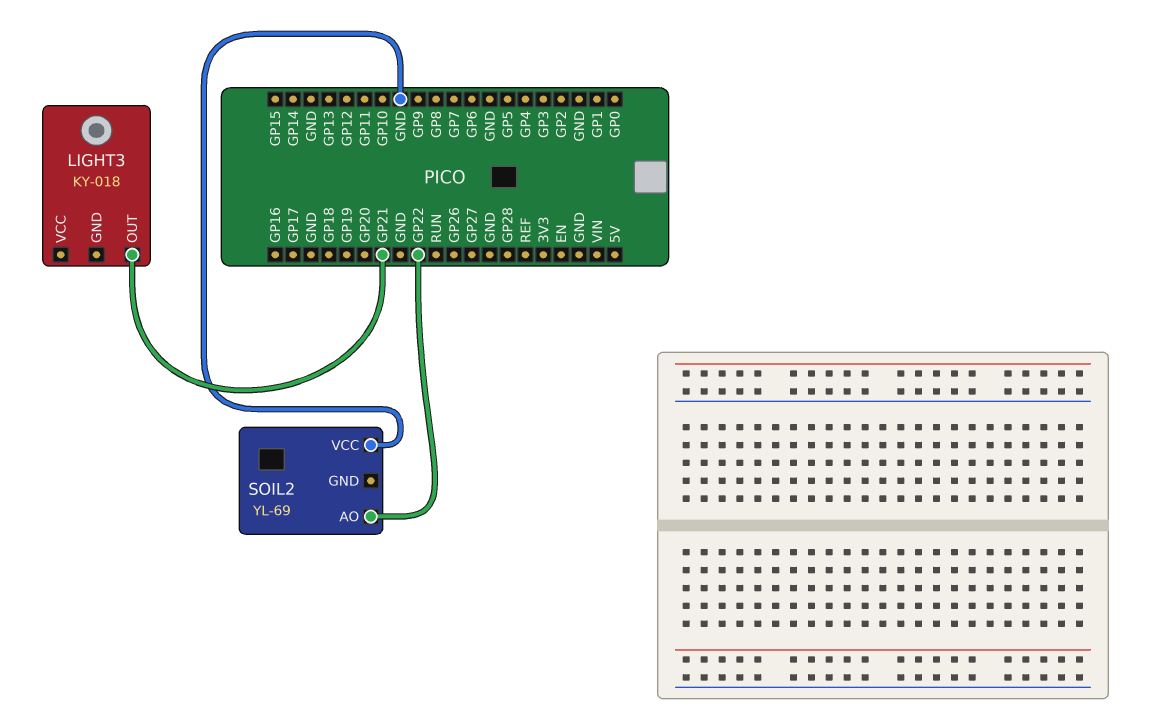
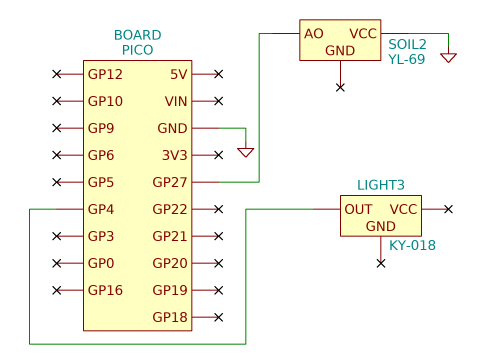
LIGHT3 pin OUT: GP21 -> GP4
SOIL2 pin AO: GP22 -> GP27

